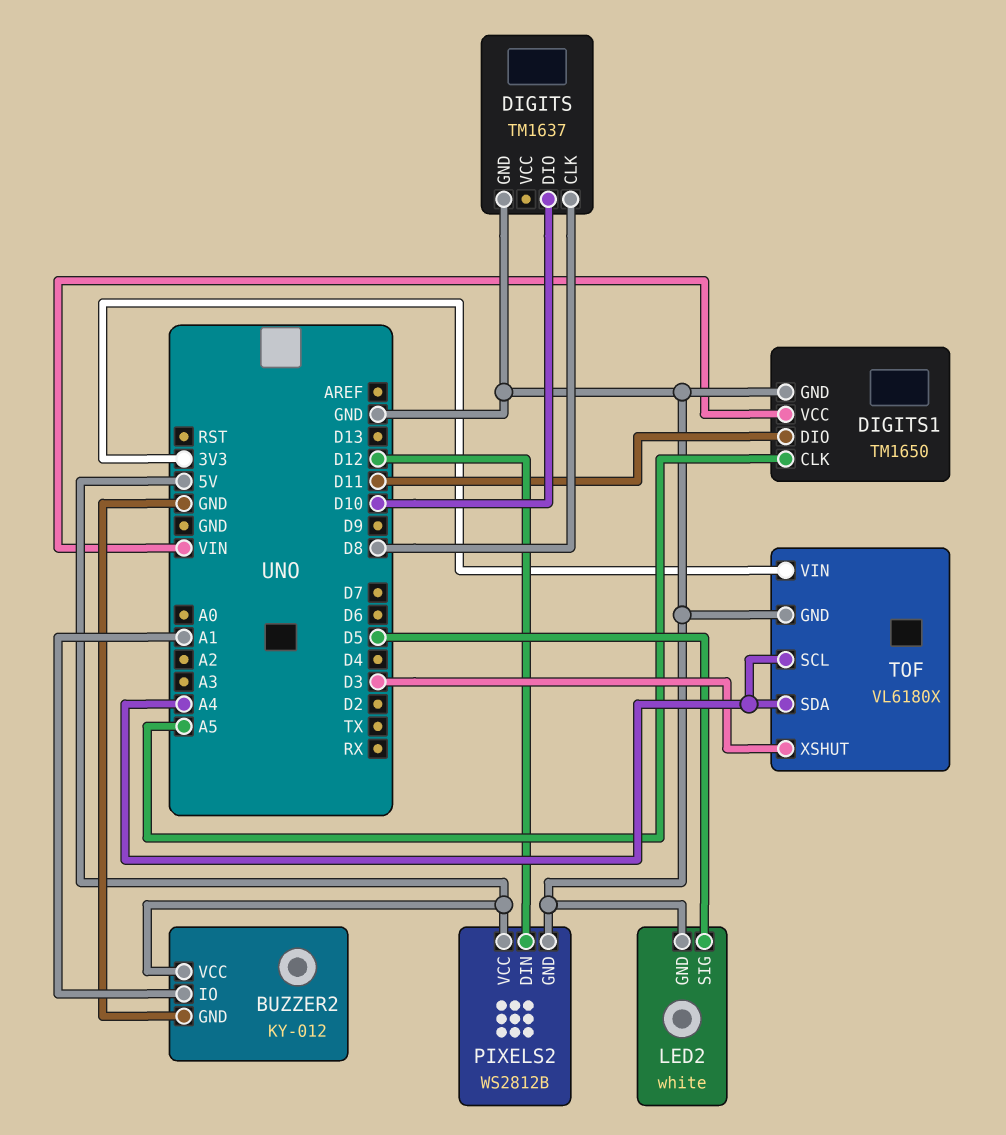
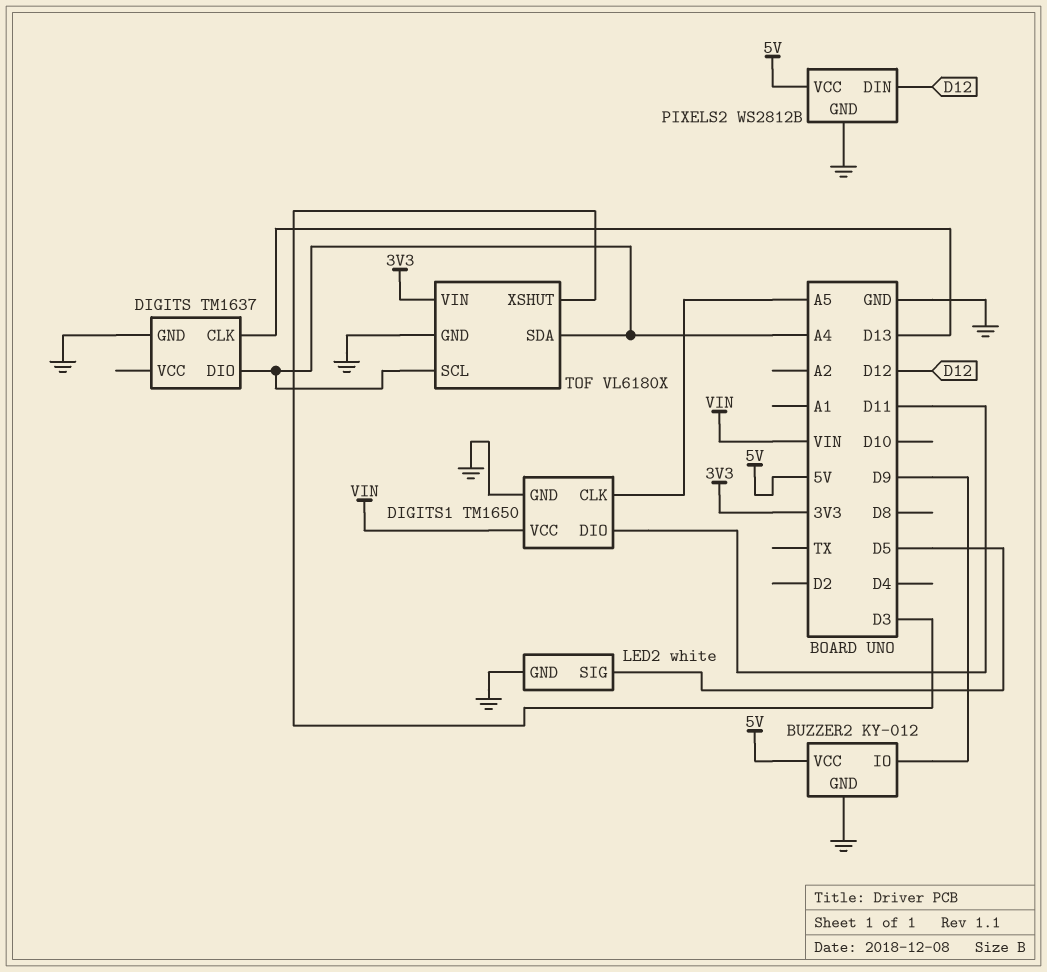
BUZZER2 pin IO: A1 -> D9
DIGITS pin CLK: D8 -> D13
DIGITS pin DIO: D10 -> A4

